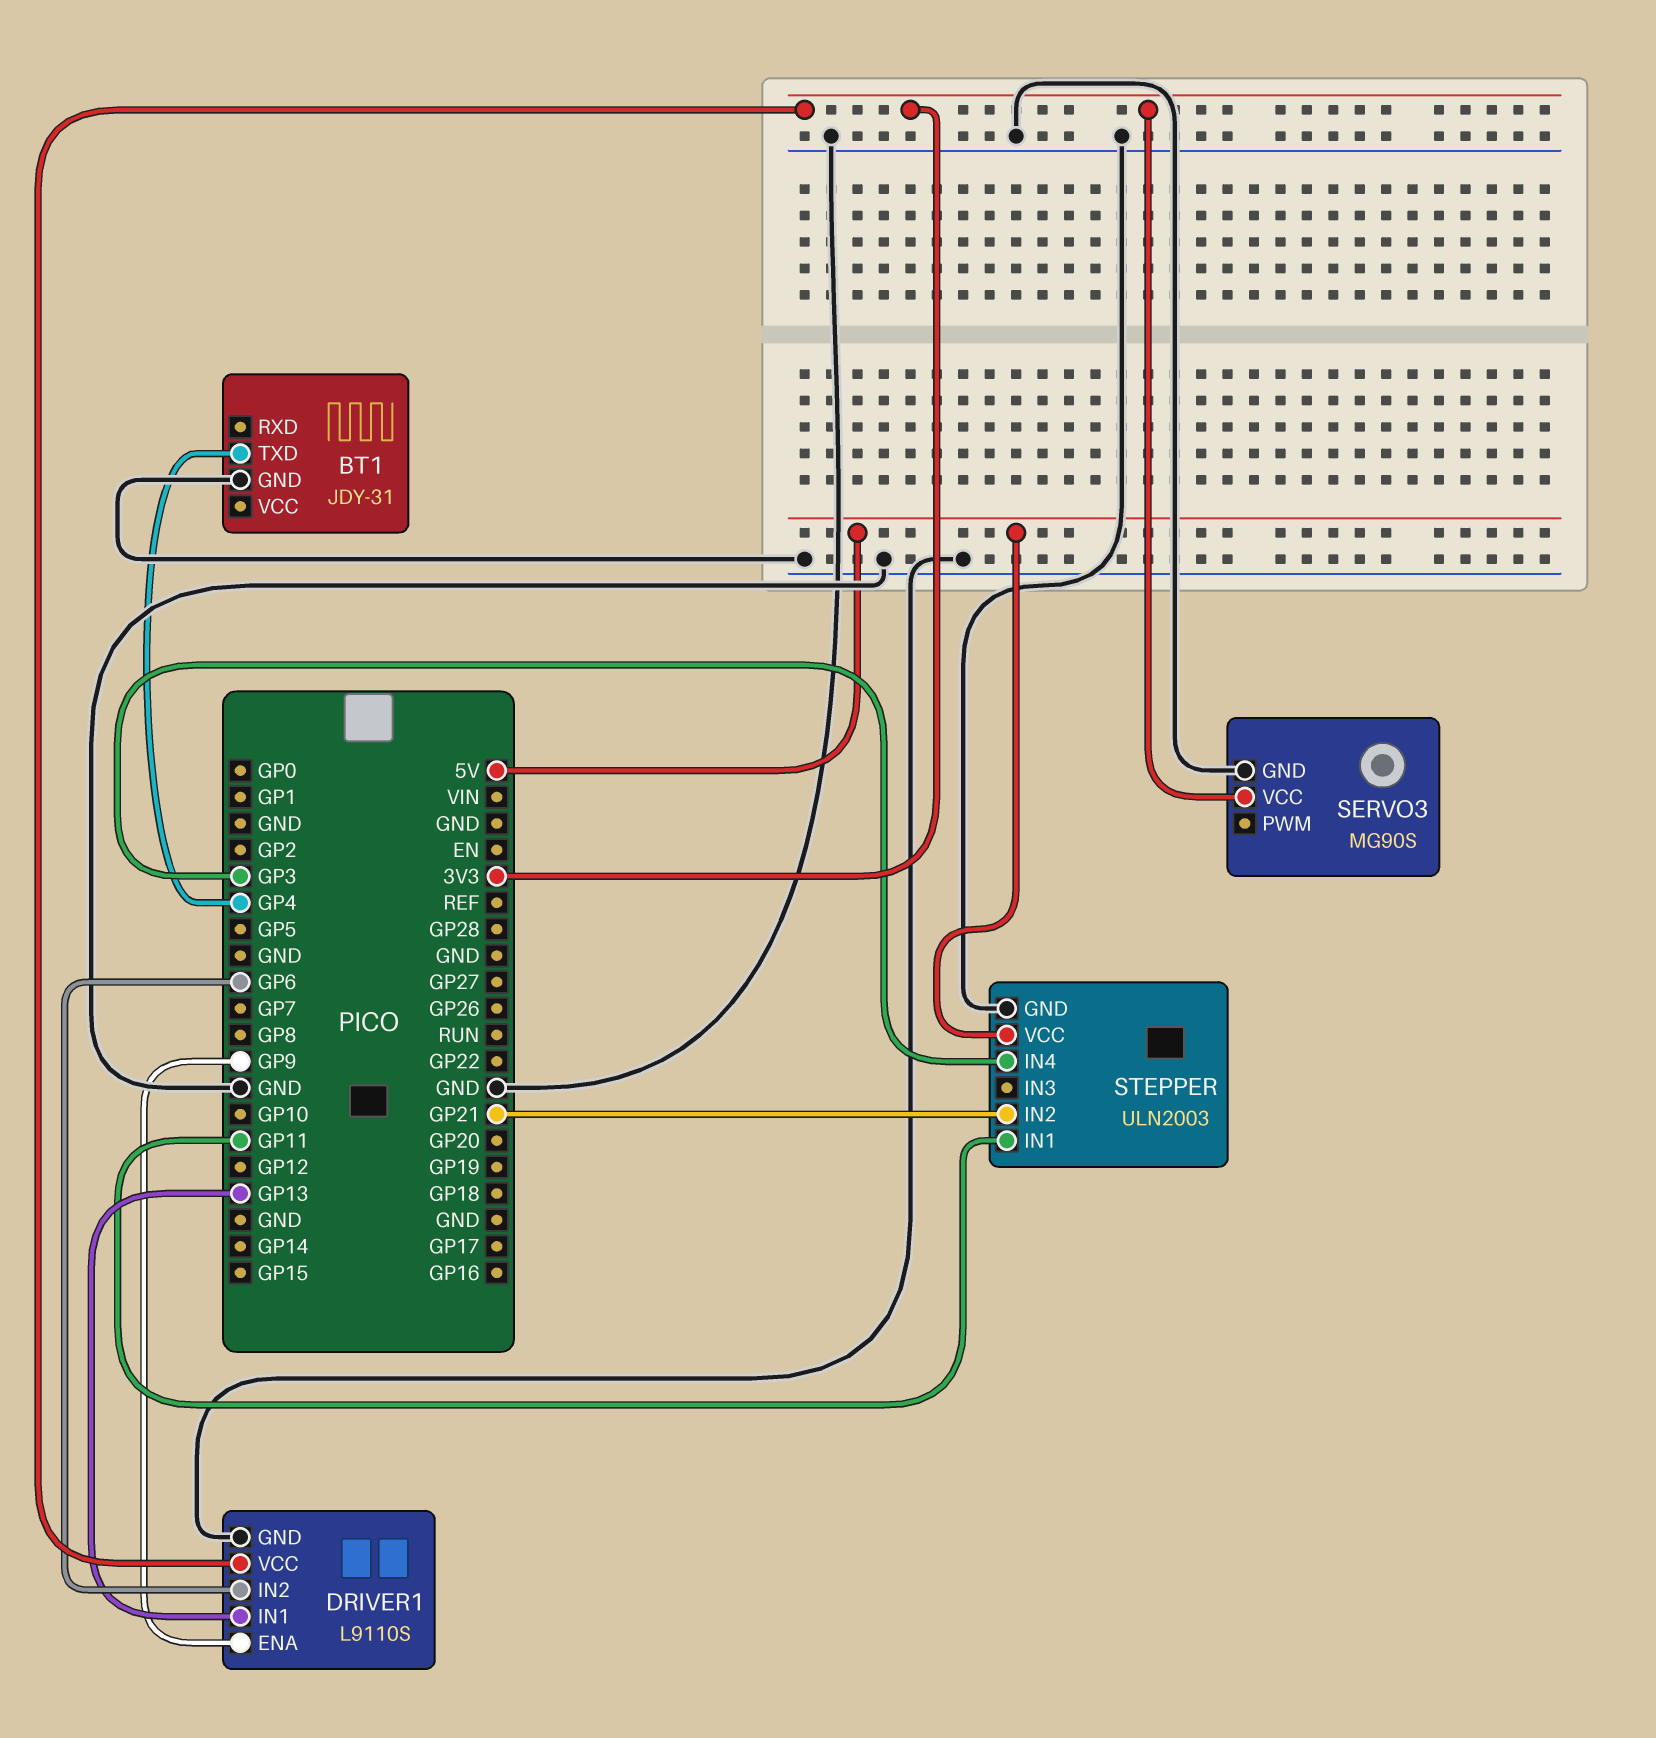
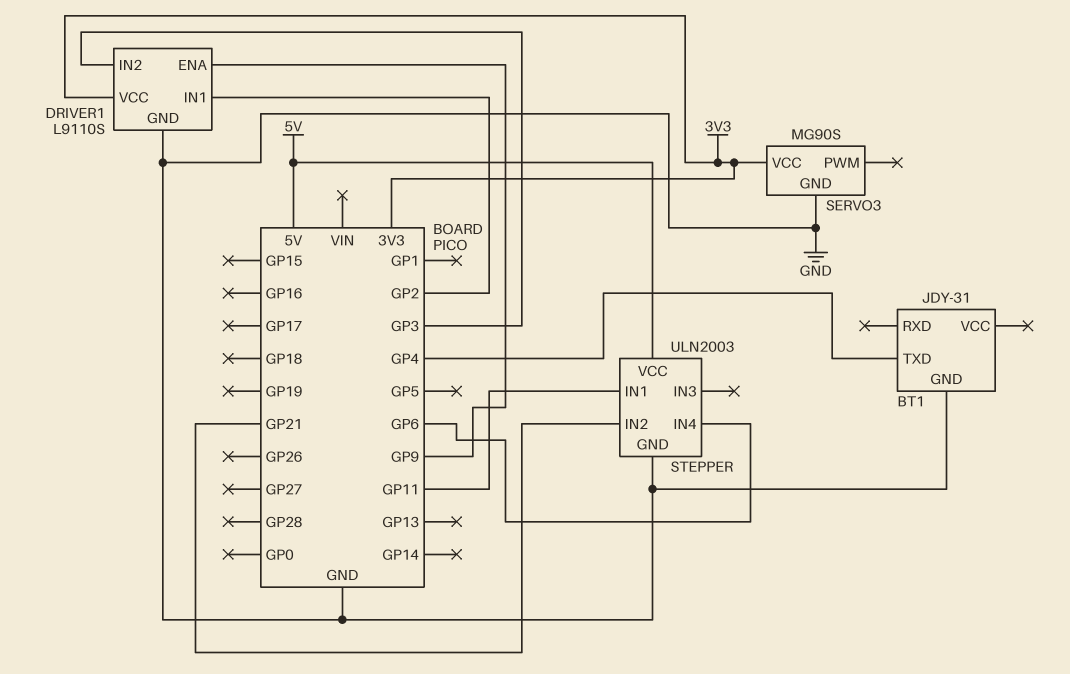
DRIVER1 pin IN1: GP13 -> GP2
DRIVER1 pin IN2: GP6 -> GP3
STEPPER pin IN4: GP3 -> GP6

